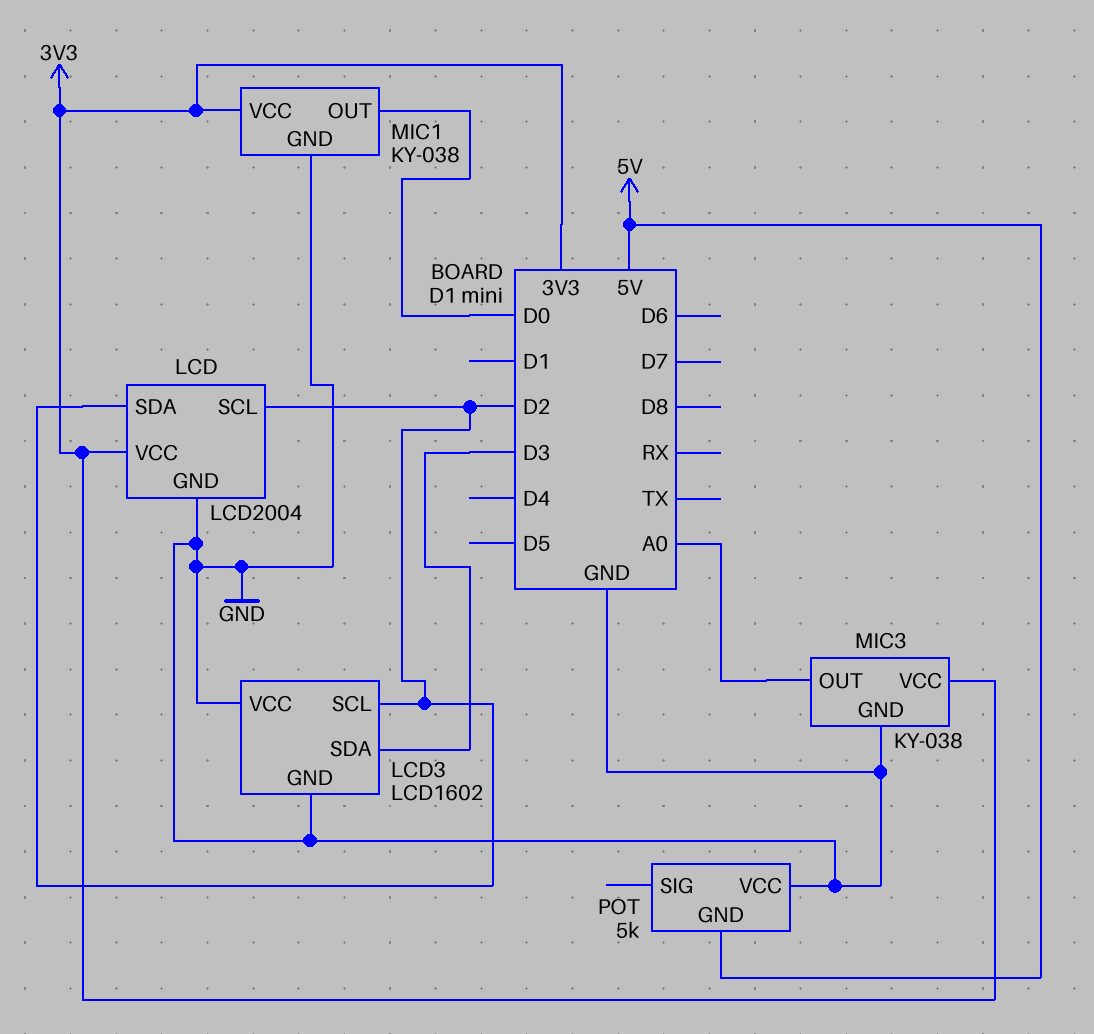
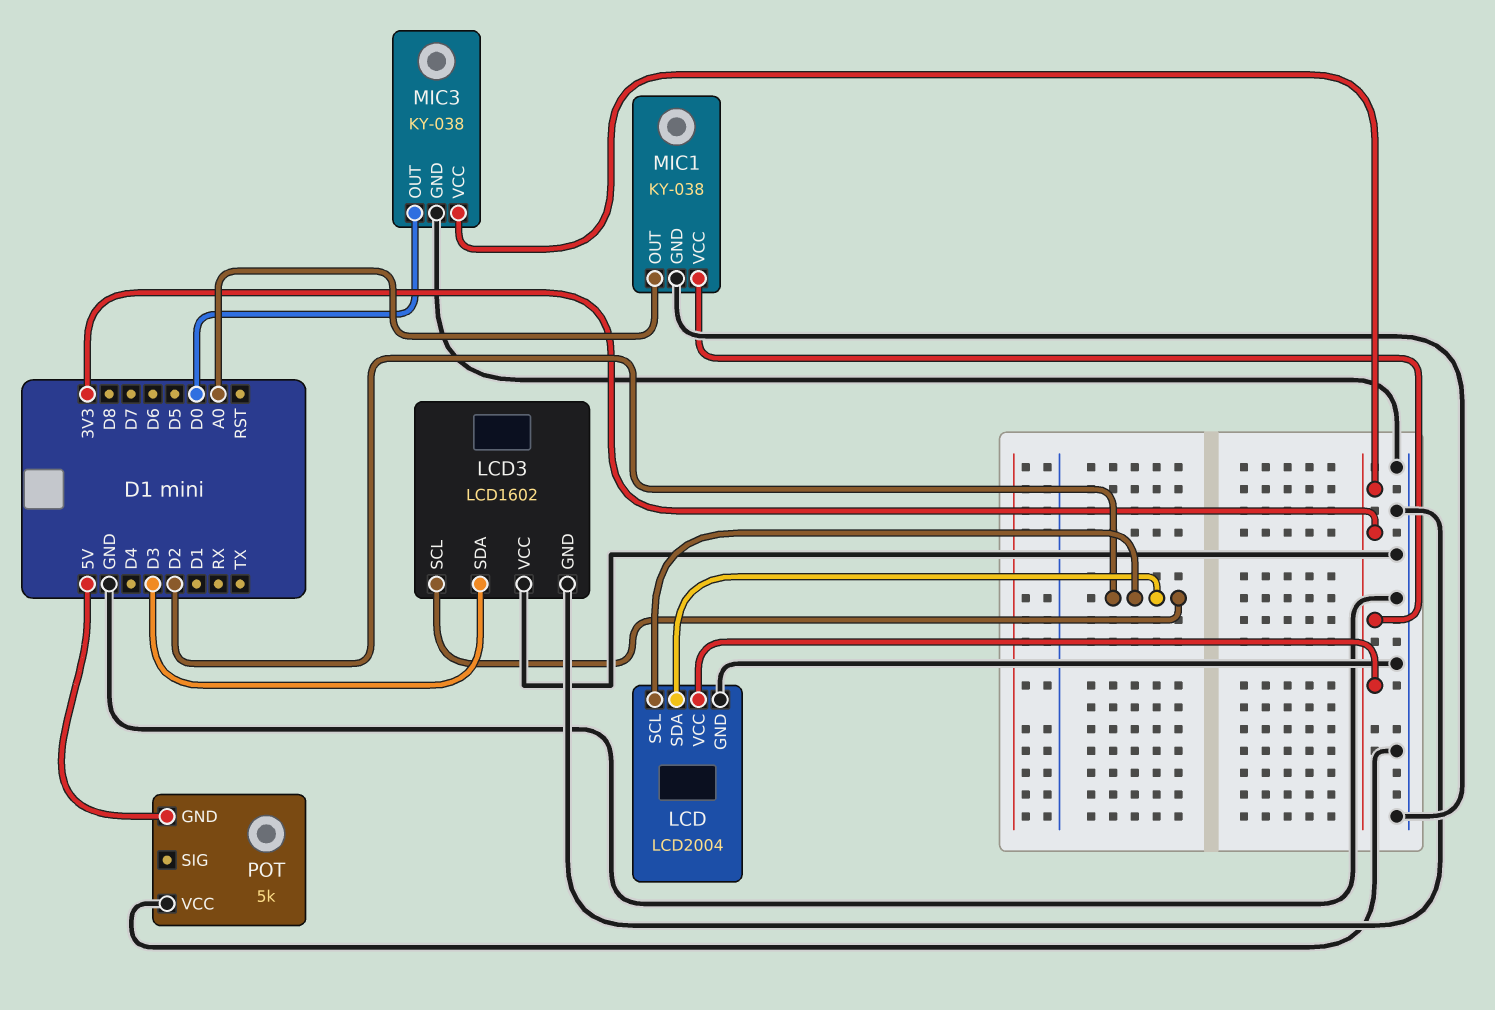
MIC1 pin OUT: D0 -> A0
MIC3 pin OUT: A0 -> D0

